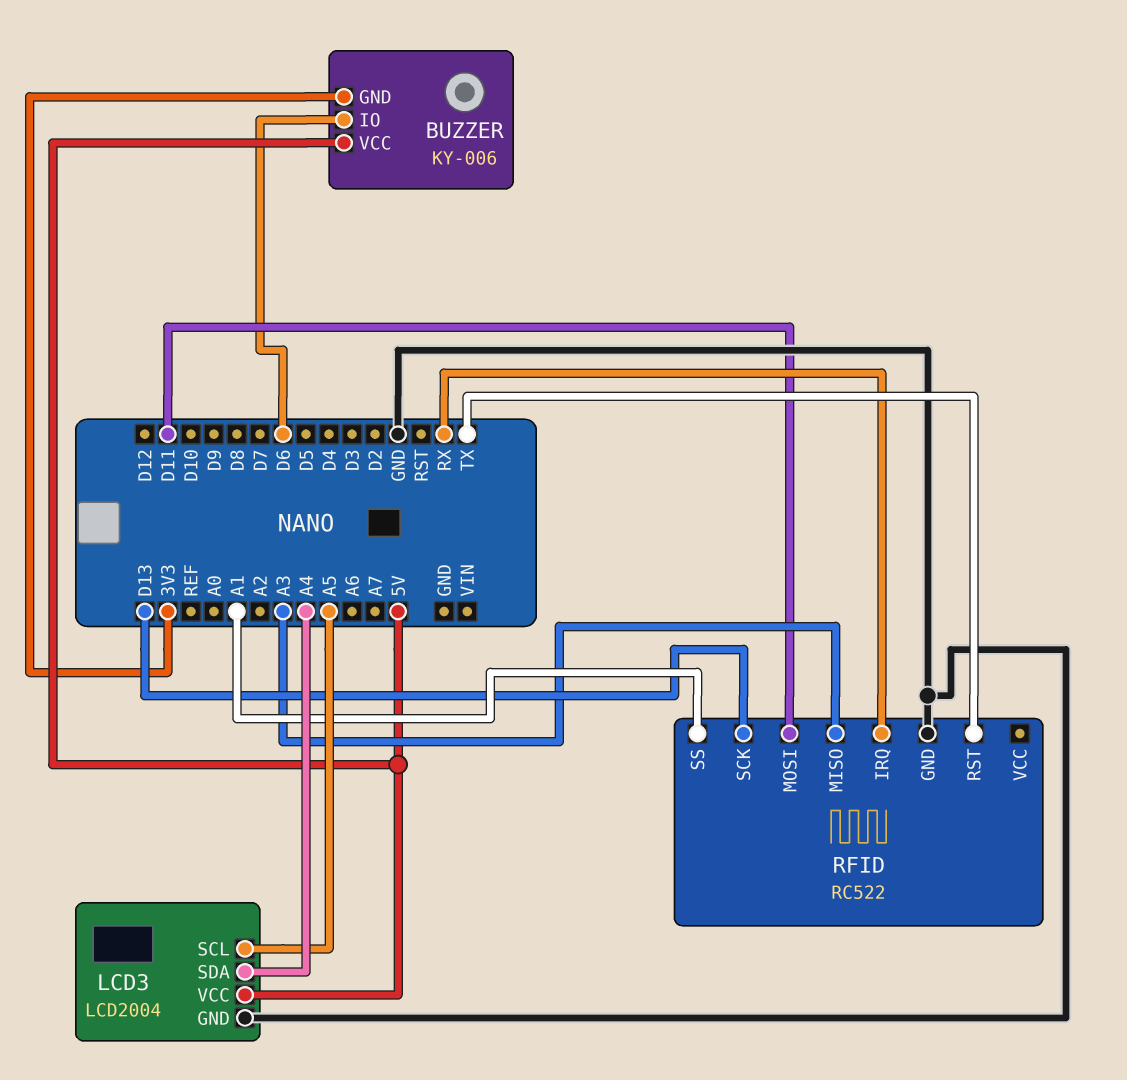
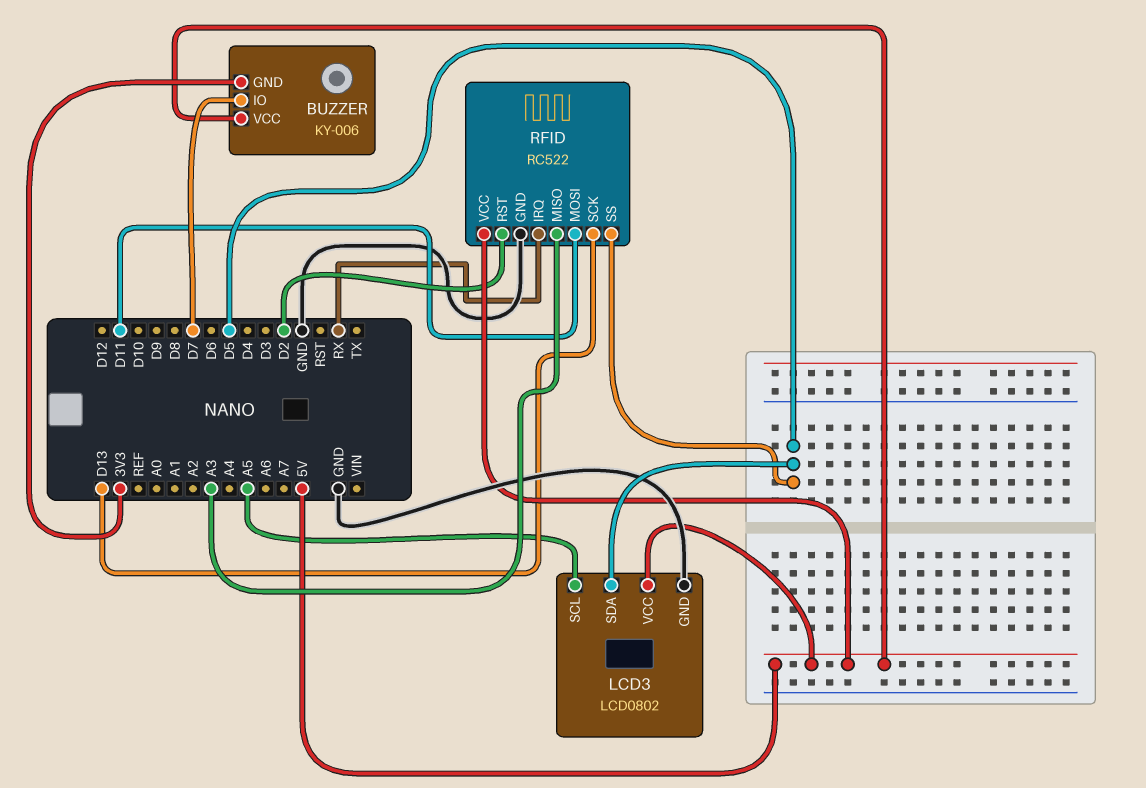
BUZZER pin IO: D6 -> D7
LCD3: LCD2004 -> LCD0802
LCD3 pin SDA: A4 -> D5
RFID pin RST: TX -> D2
RFID pin SS: A1 -> D5
RFID pin VCC: none -> 5V

